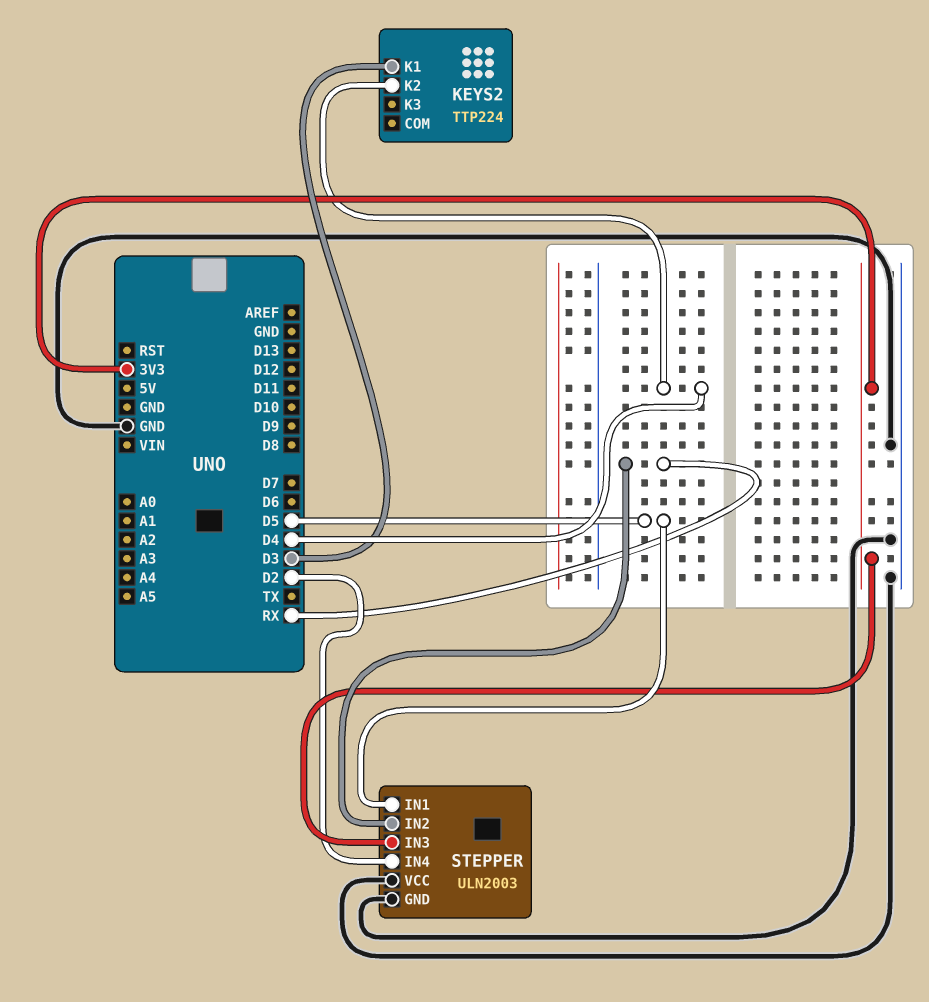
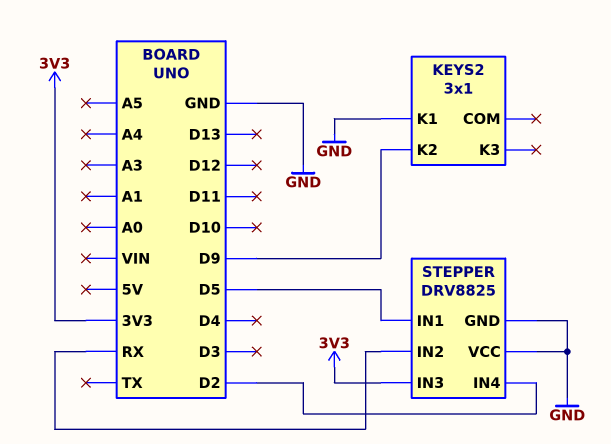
KEYS2: TTP224 -> 3x1
KEYS2 pin K1: D3 -> GND
KEYS2 pin K2: D4 -> D9
STEPPER: ULN2003 -> DRV8825

